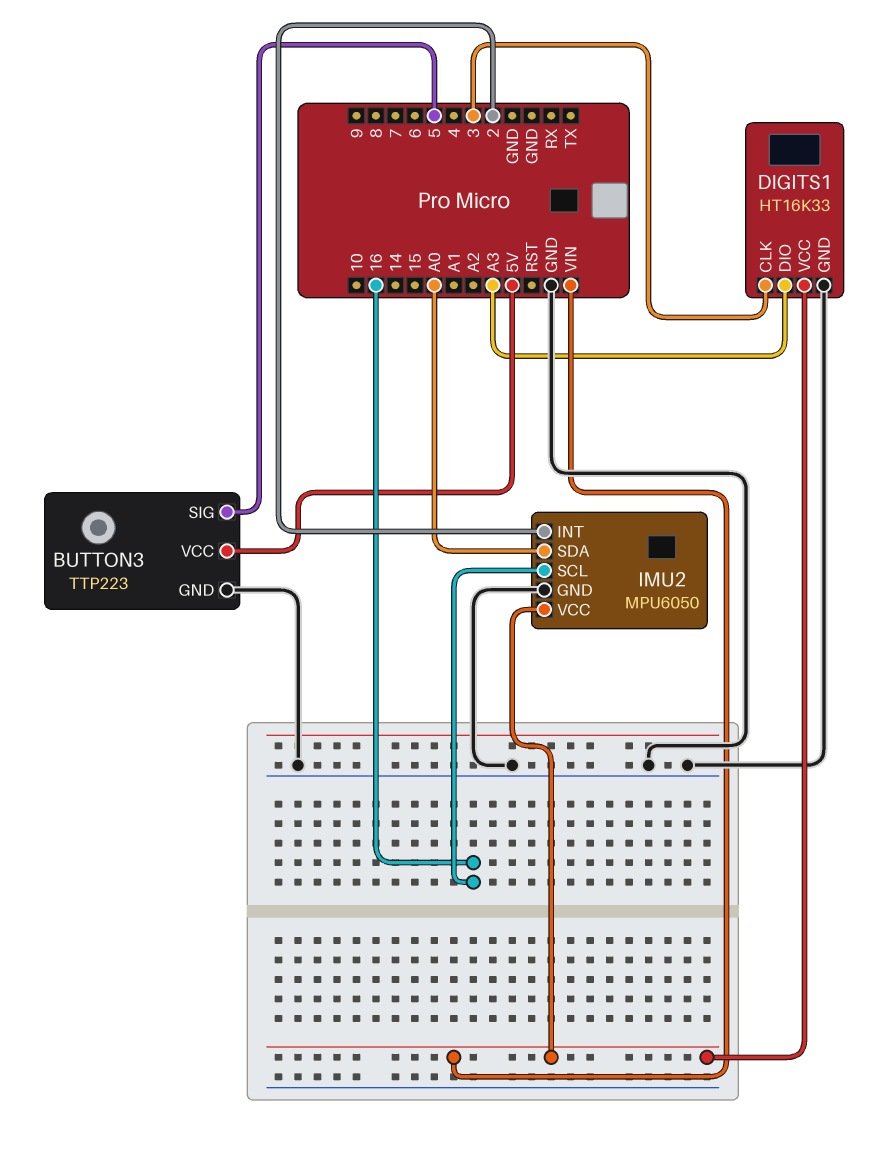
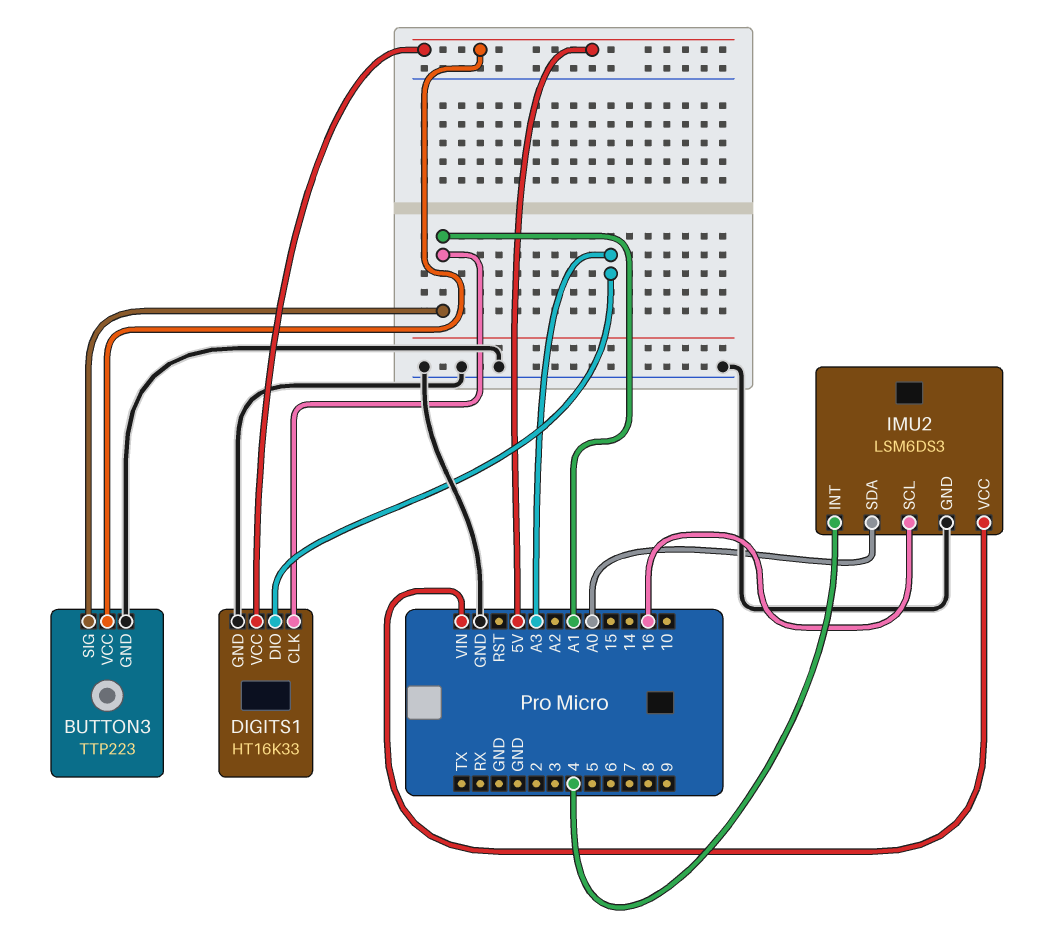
BUTTON3 pin SIG: 5 -> A1
DIGITS1 pin CLK: 3 -> A1
DIGITS1 pin VCC: VIN -> 5V
IMU2: MPU6050 -> LSM6DS3
IMU2 pin INT: 2 -> 4

